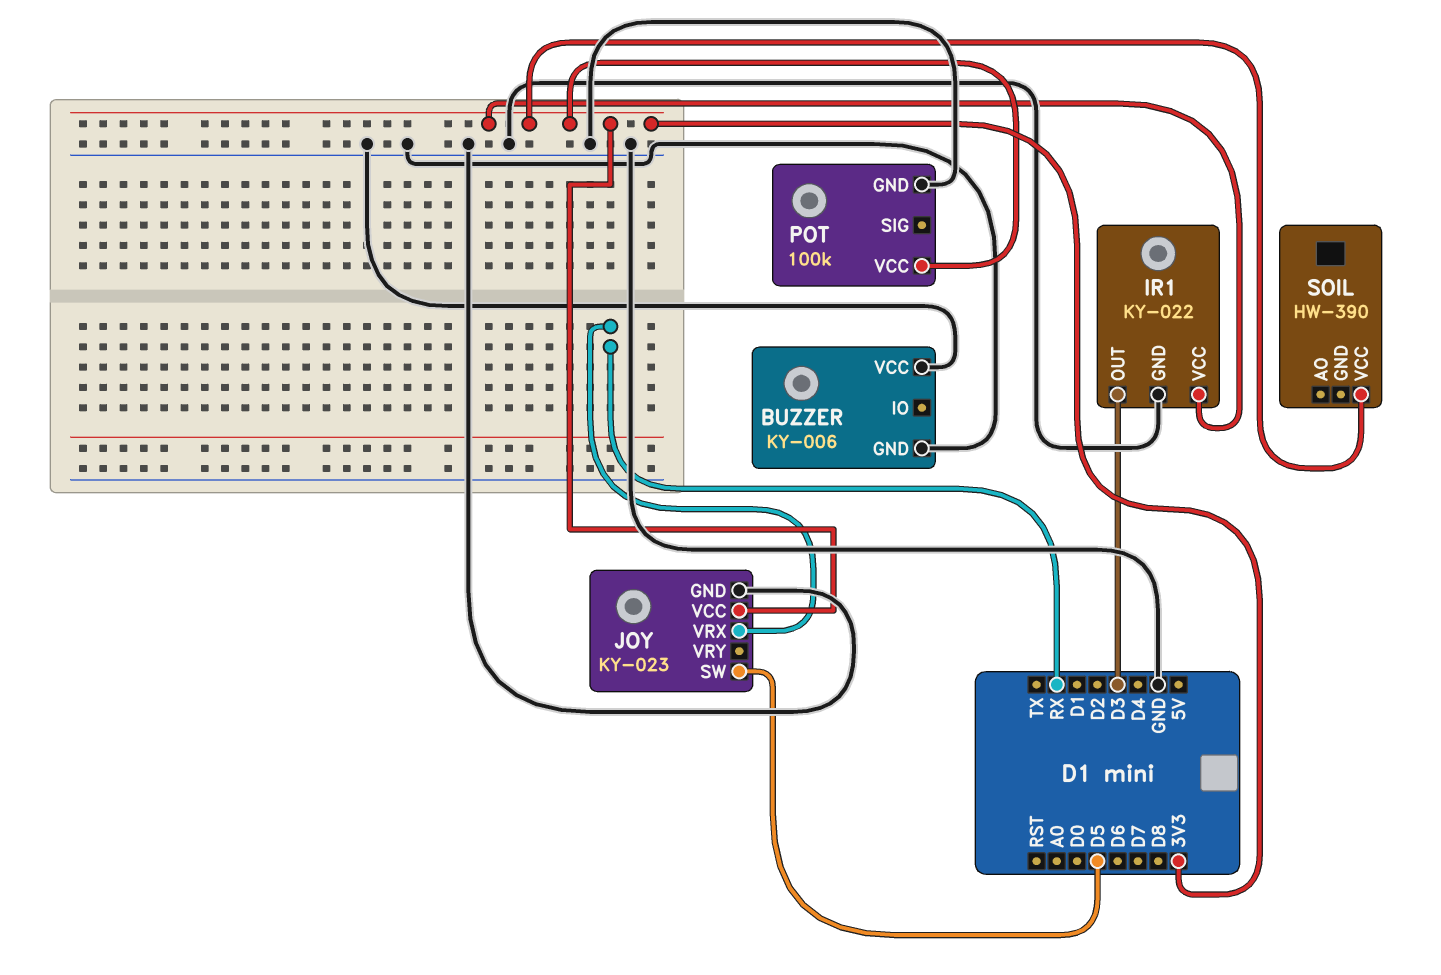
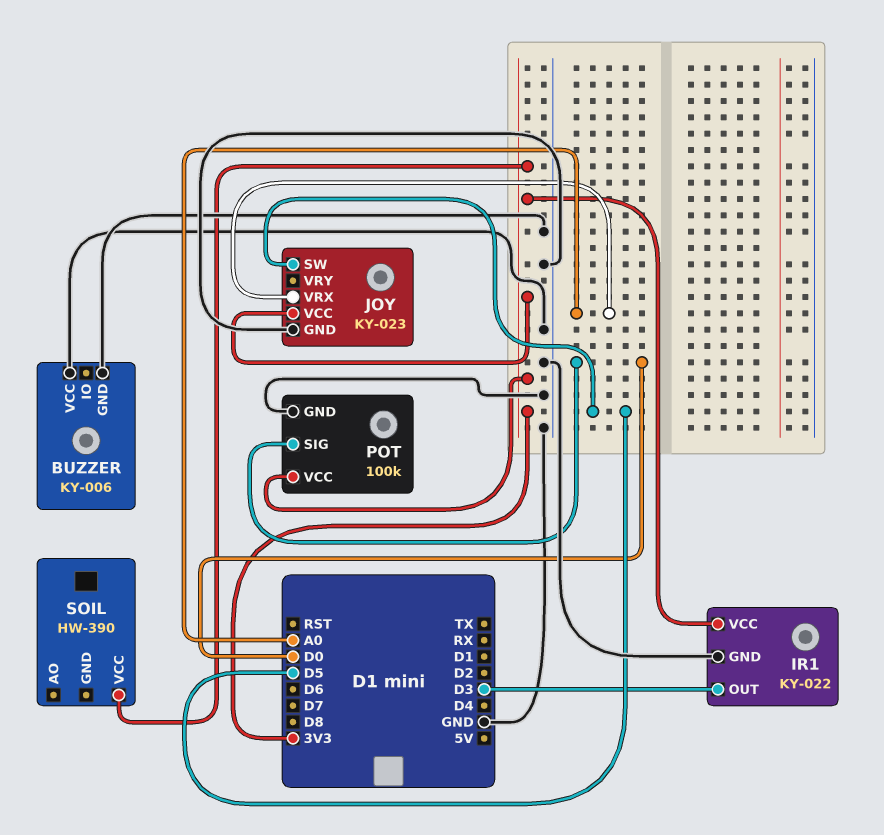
JOY pin VRX: RX -> A0
POT pin SIG: none -> D0

